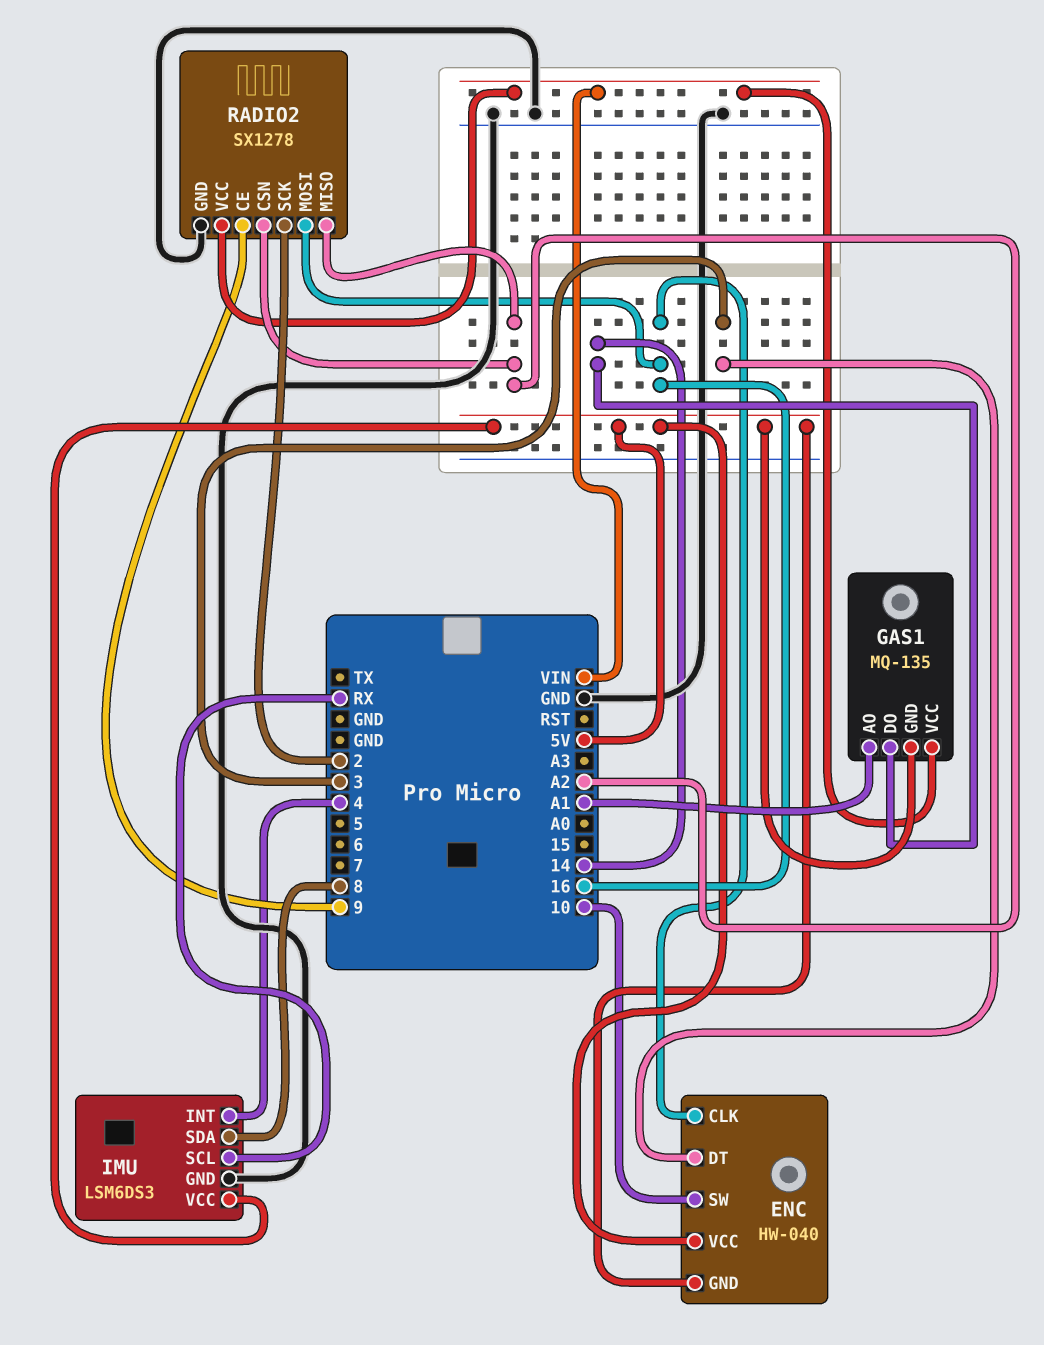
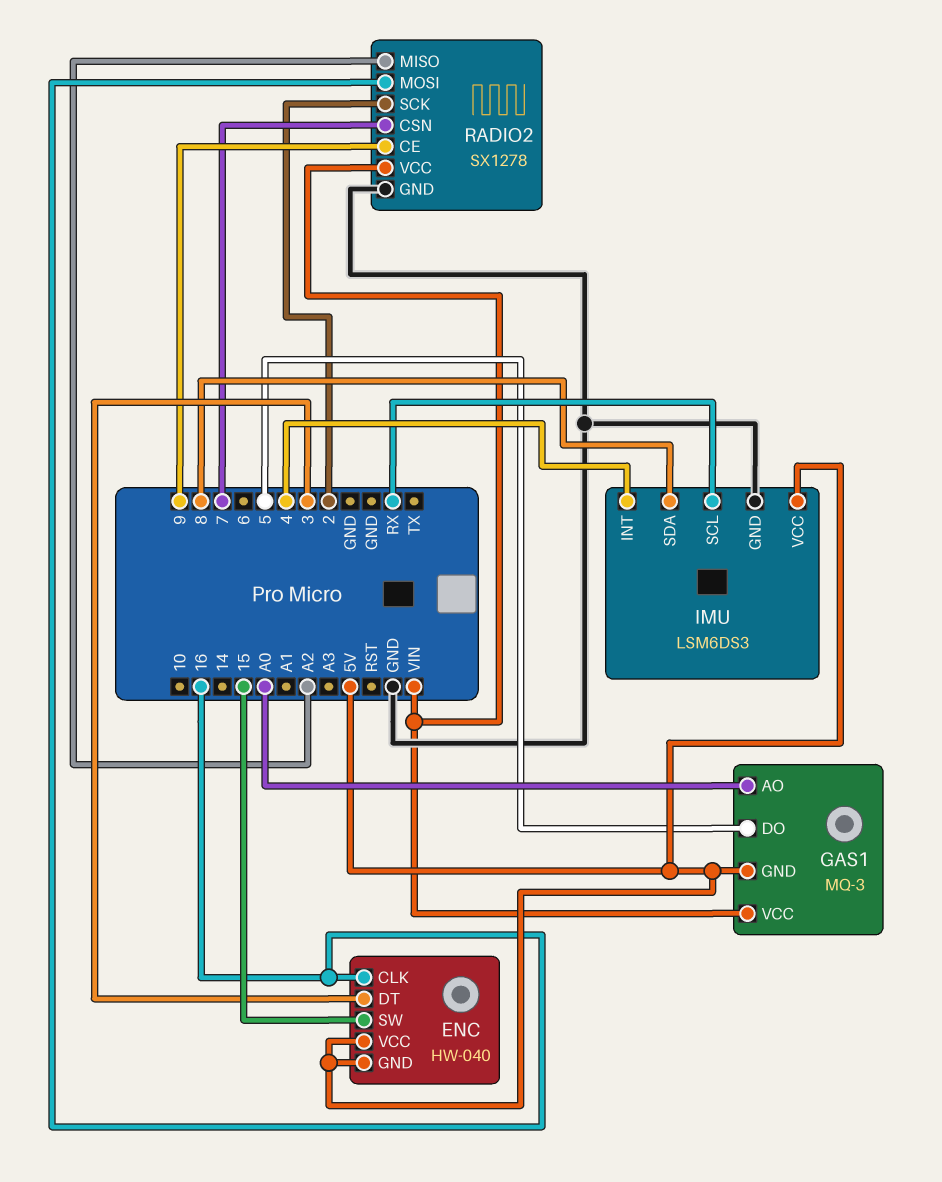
ENC pin SW: 10 -> 15
GAS1: MQ-135 -> MQ-3
GAS1 pin AO: A1 -> A0
GAS1 pin DO: 14 -> 5
RADIO2 pin CSN: A2 -> 7

